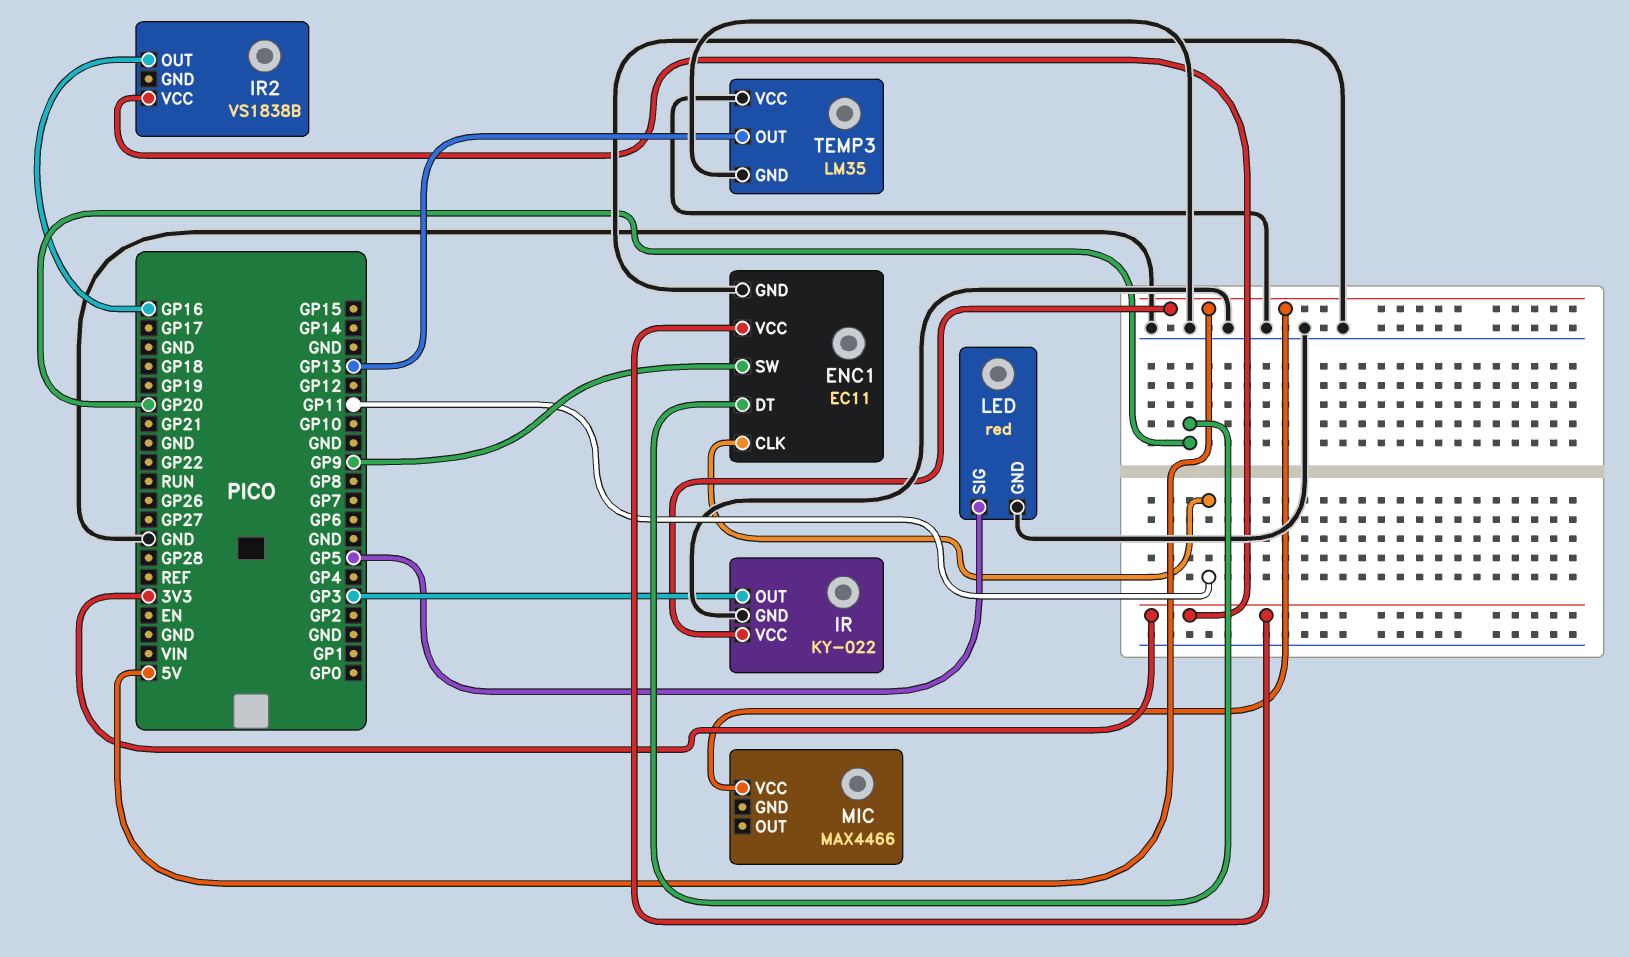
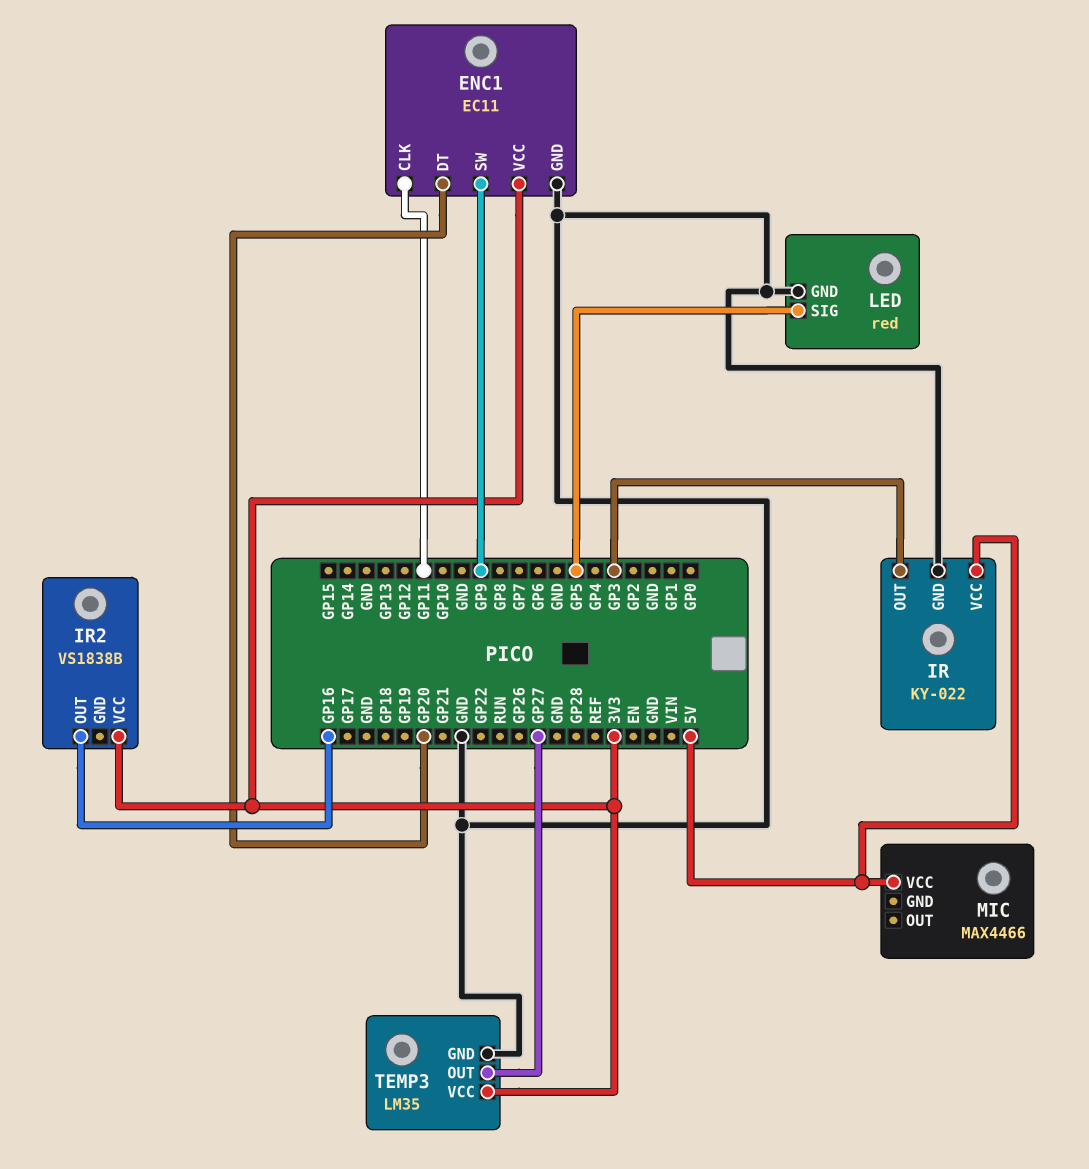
TEMP3 pin OUT: GP13 -> GP27
TEMP3 pin VCC: GND -> 3V3

